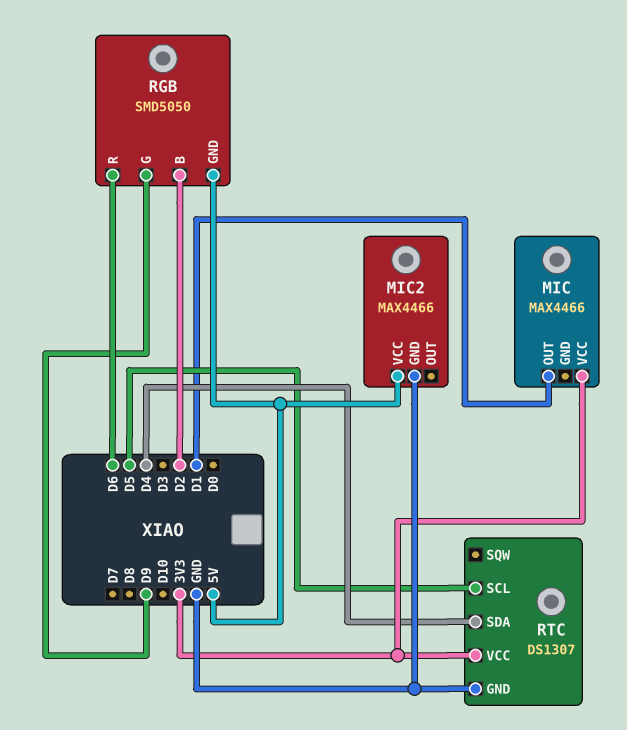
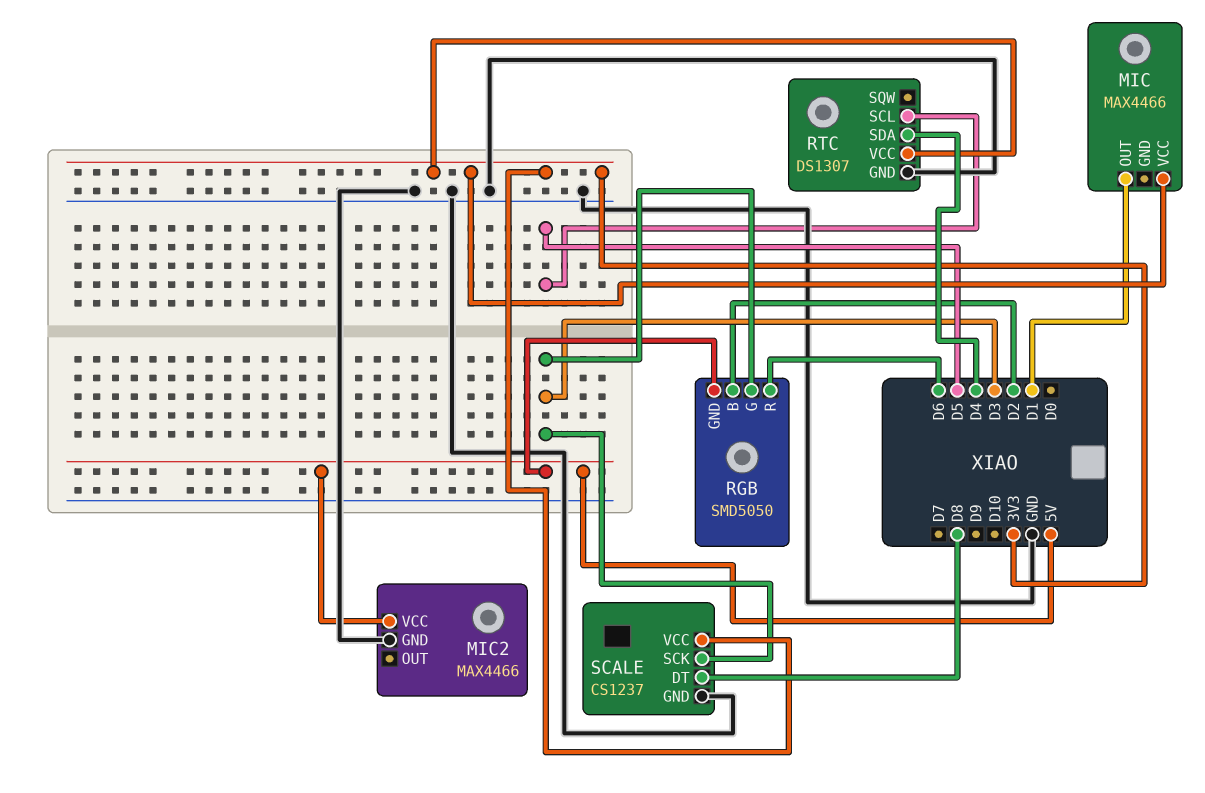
RGB pin G: D9 -> D3
SCALE: none -> CS1237
SCALE pin DT: none -> D8
SCALE pin GND: none -> GND
SCALE pin SCK: none -> D3
SCALE pin VCC: none -> 3V3

